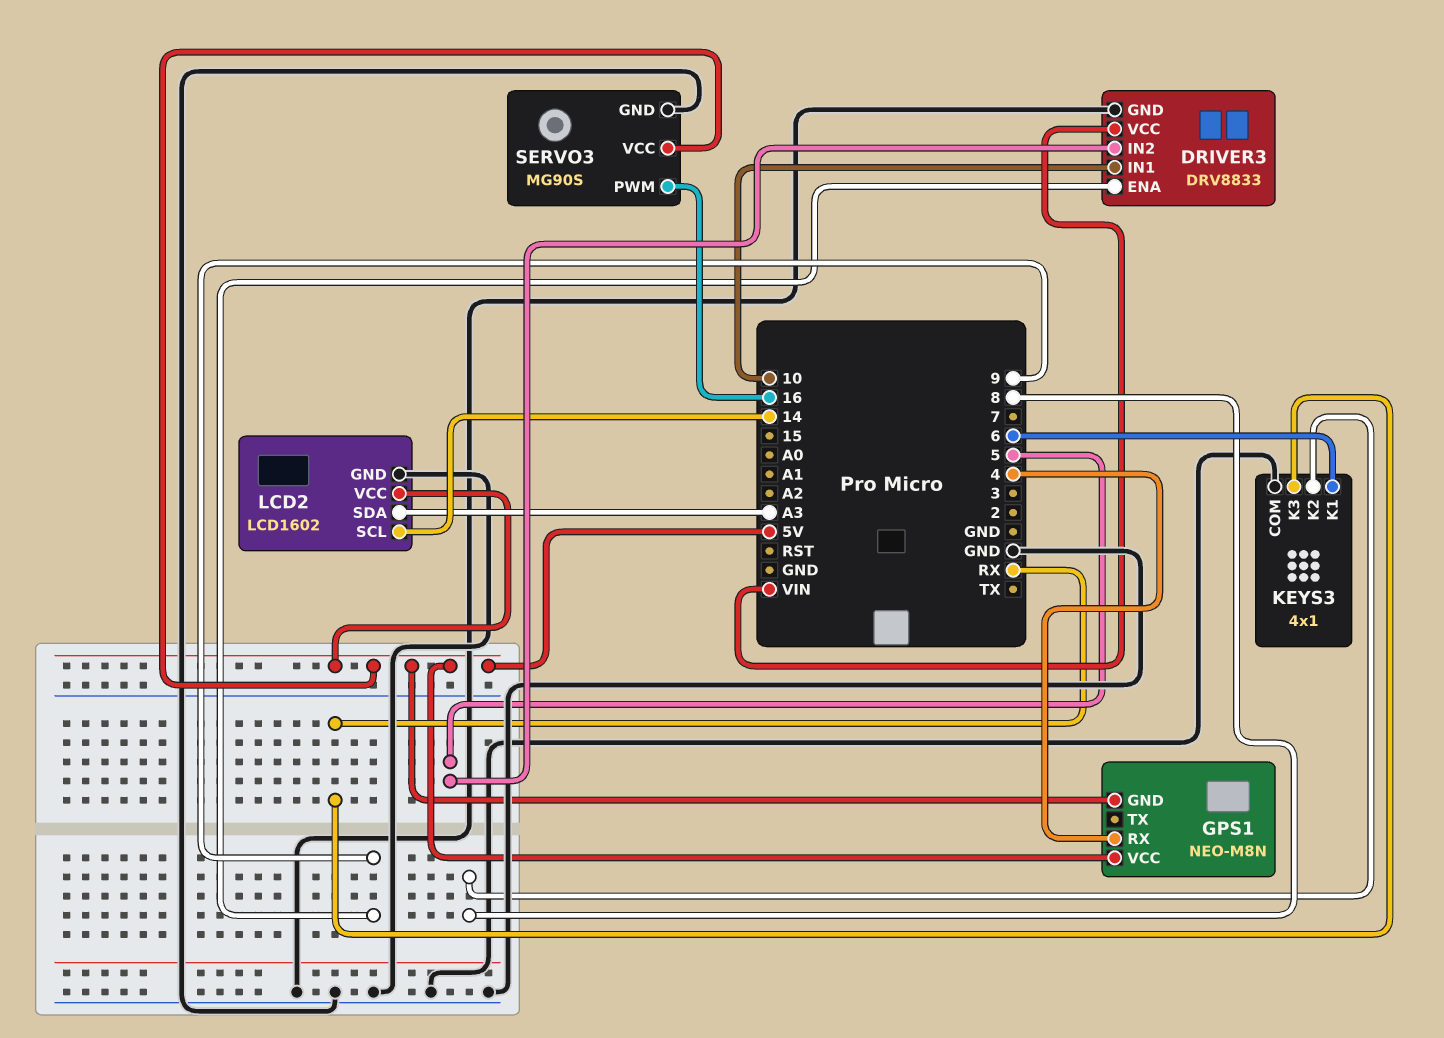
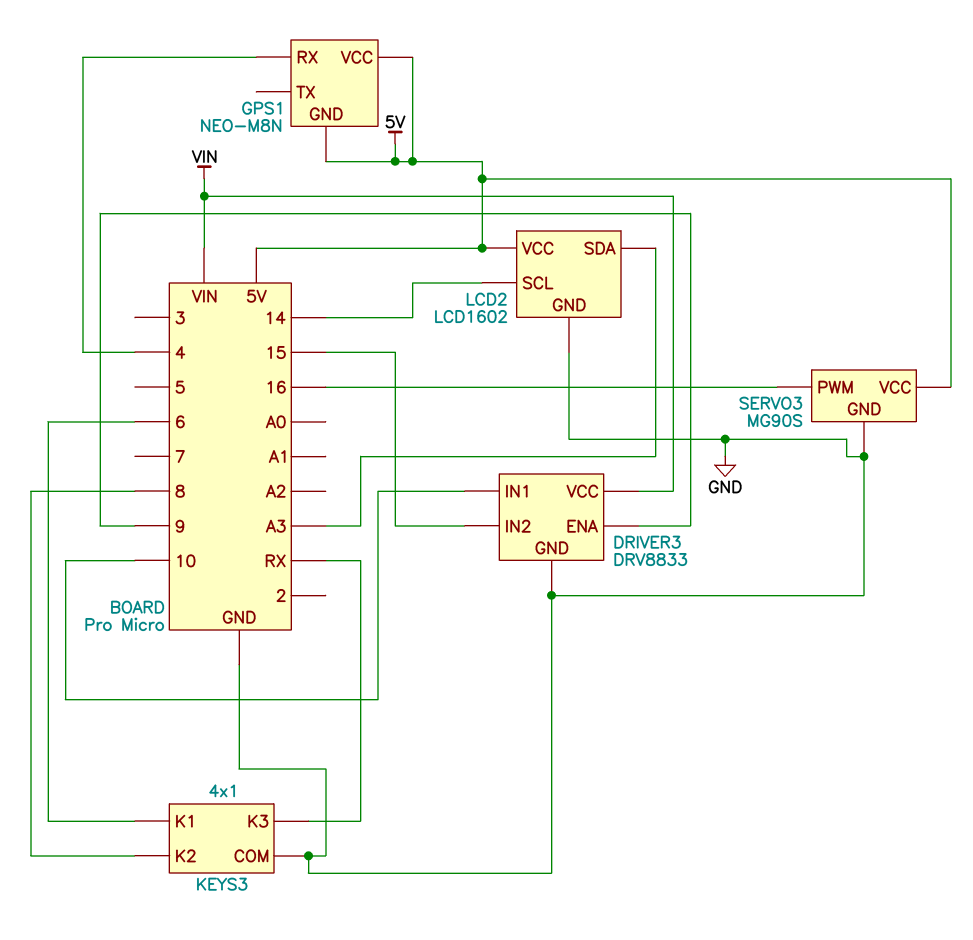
DRIVER3 pin IN2: 5 -> 15

